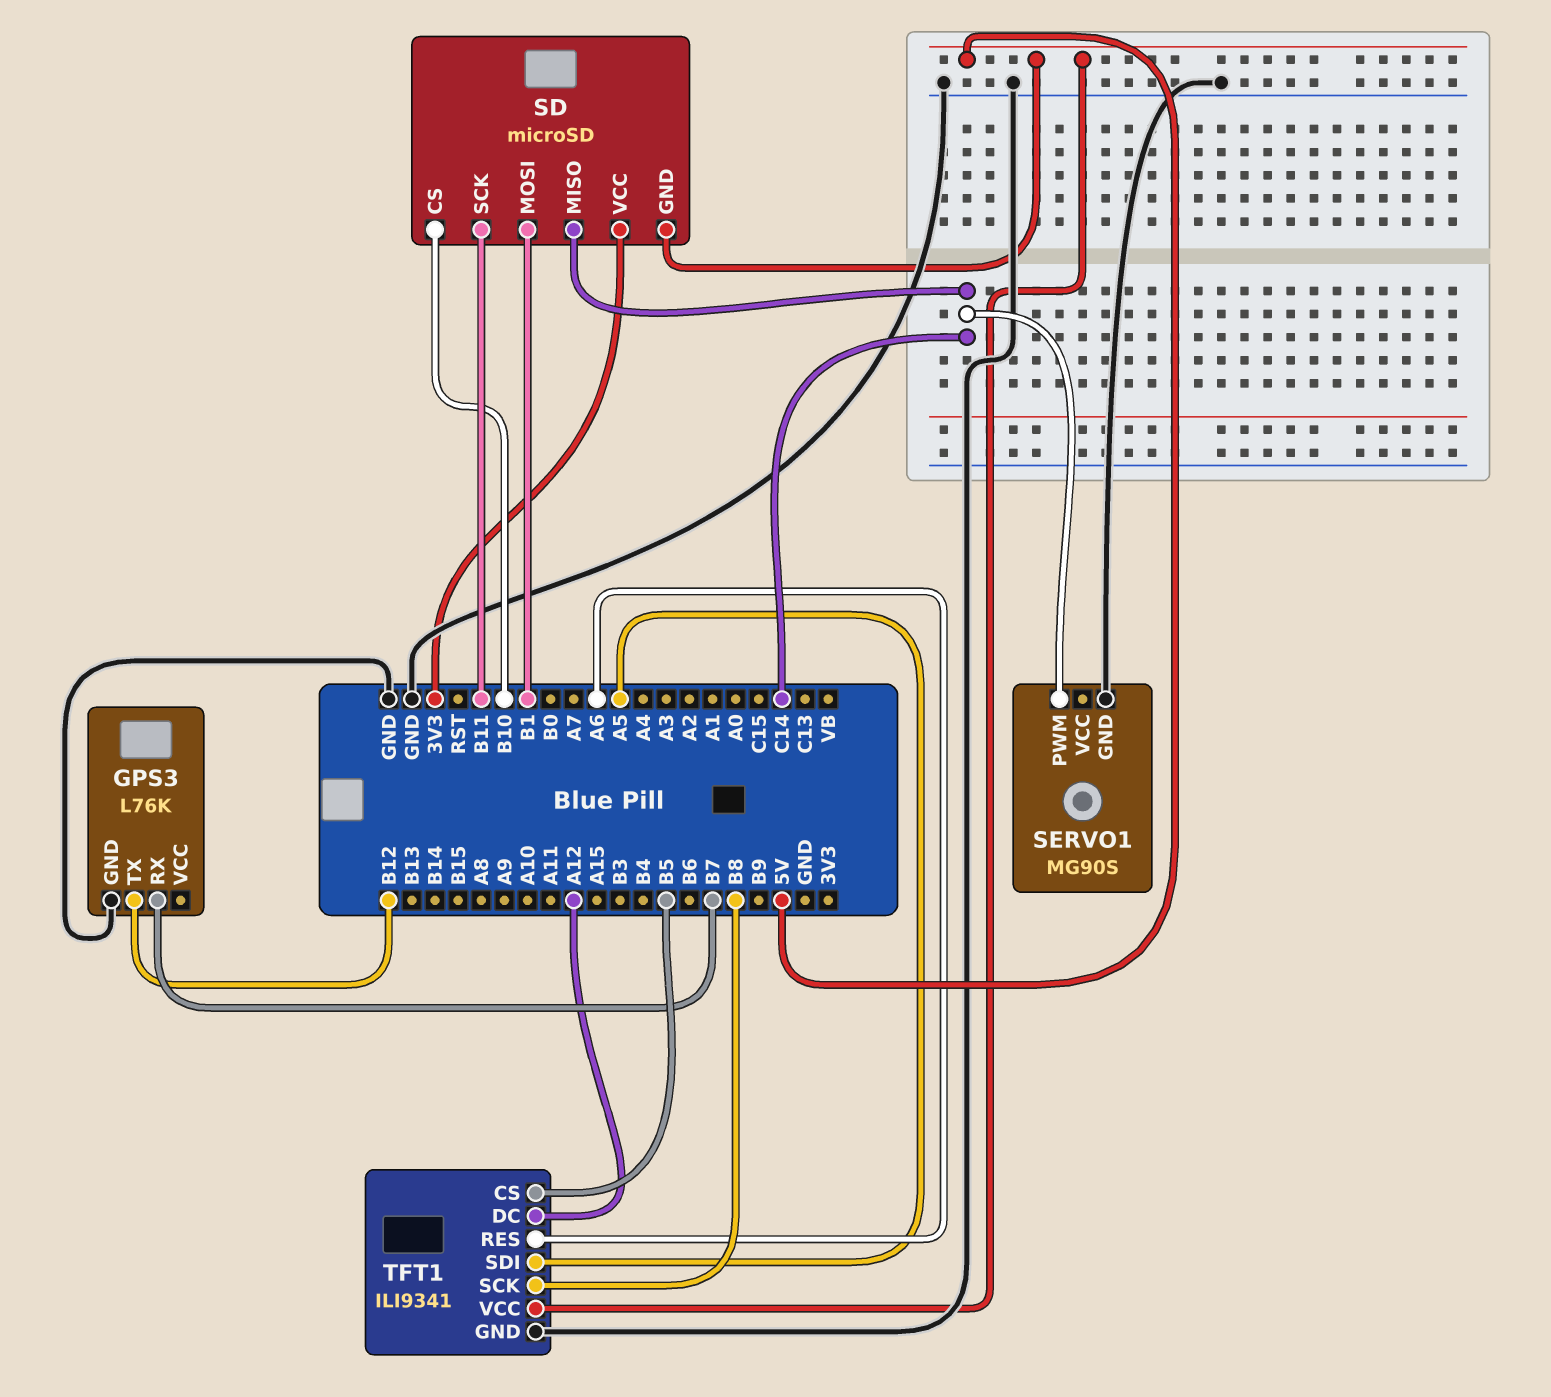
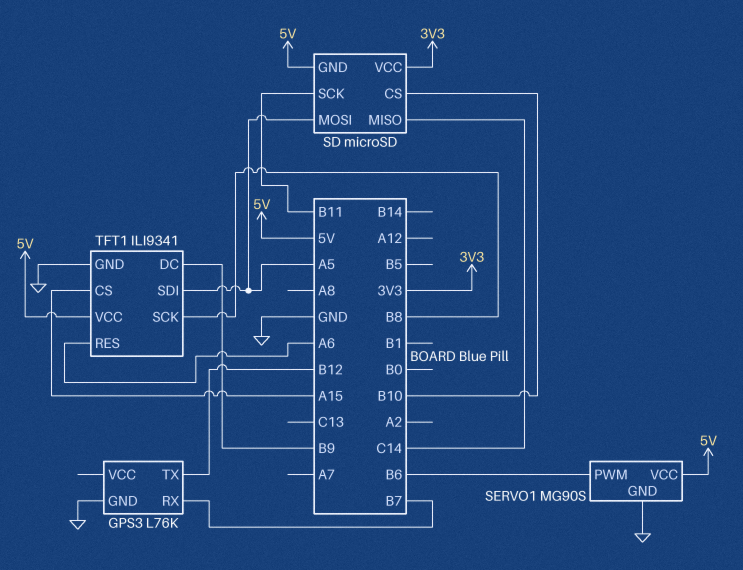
SD pin MOSI: B1 -> A5
SERVO1 pin PWM: C14 -> B6
SERVO1 pin VCC: none -> 5V
TFT1 pin CS: B5 -> A15
TFT1 pin DC: A12 -> B9

